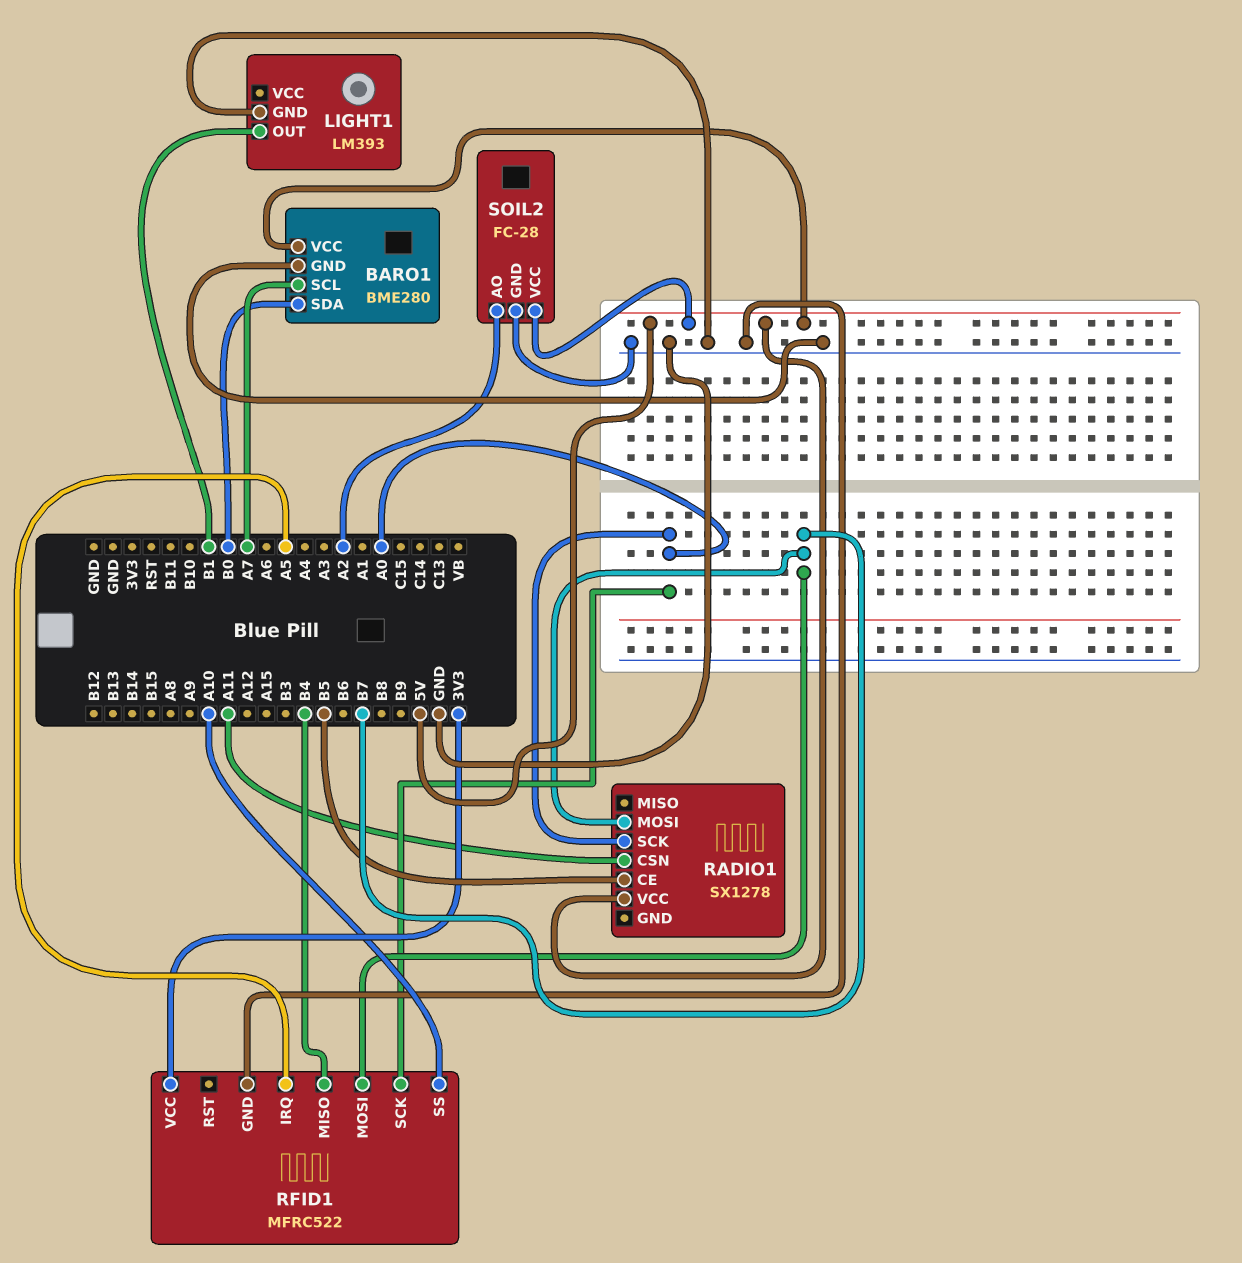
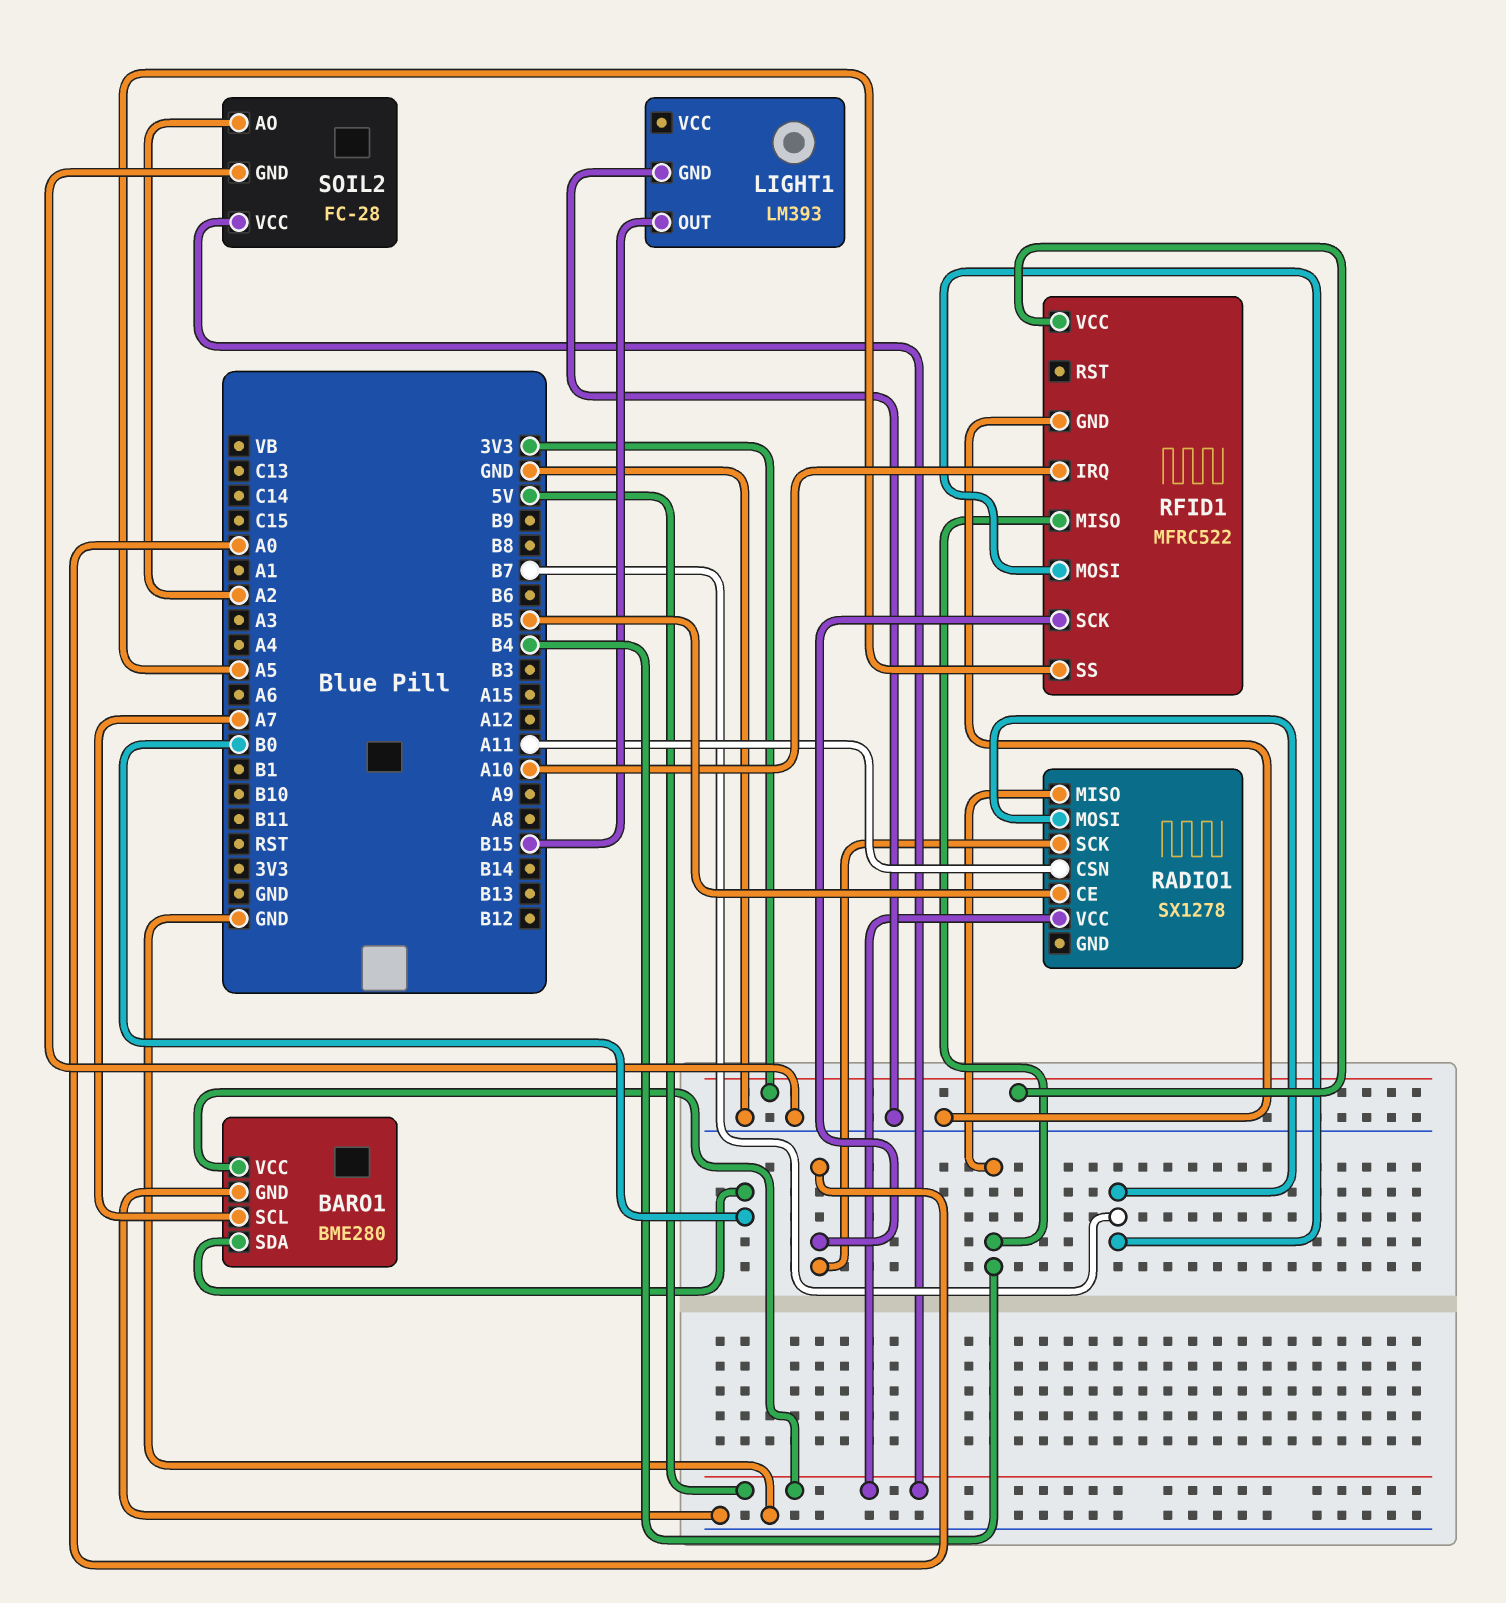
LIGHT1 pin OUT: B1 -> B15
RADIO1 pin MISO: none -> B4
RFID1 pin IRQ: A5 -> A10
RFID1 pin SS: A10 -> A5

